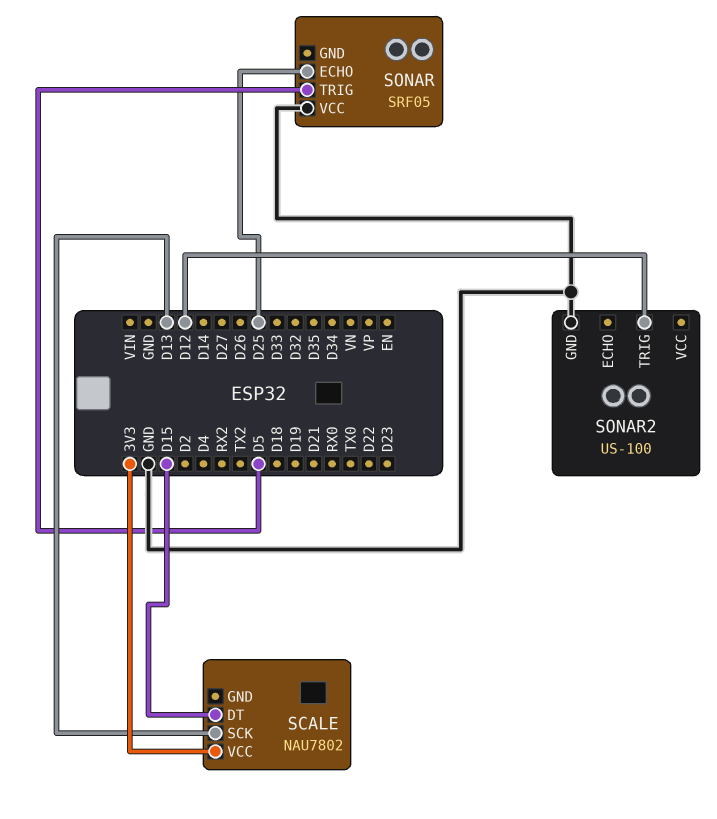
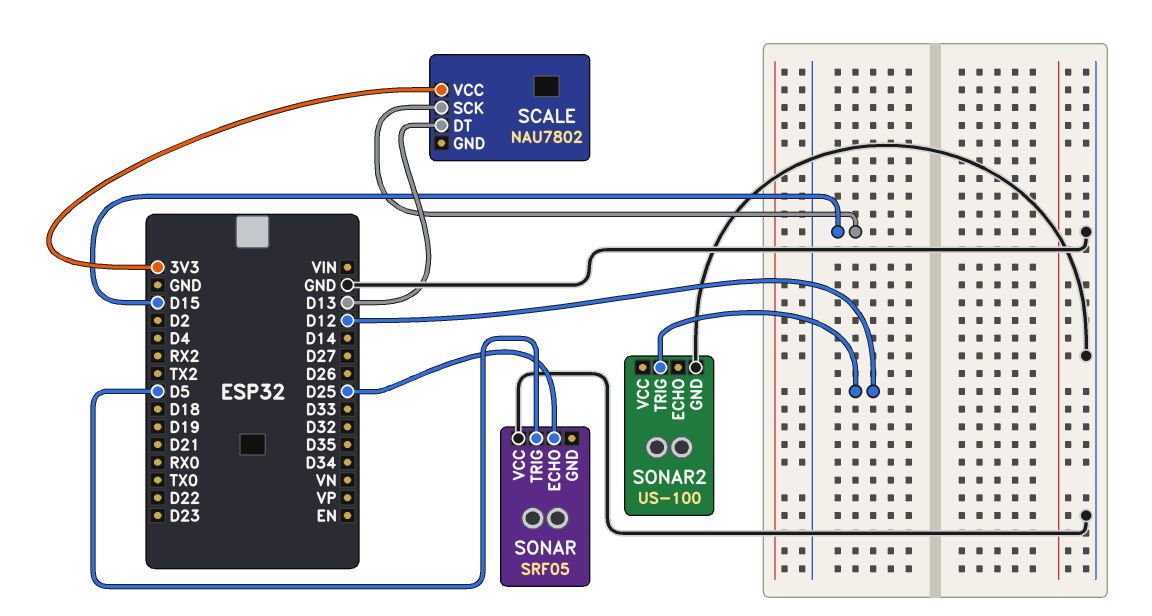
SCALE pin DT: D15 -> D13
SCALE pin SCK: D13 -> D15

